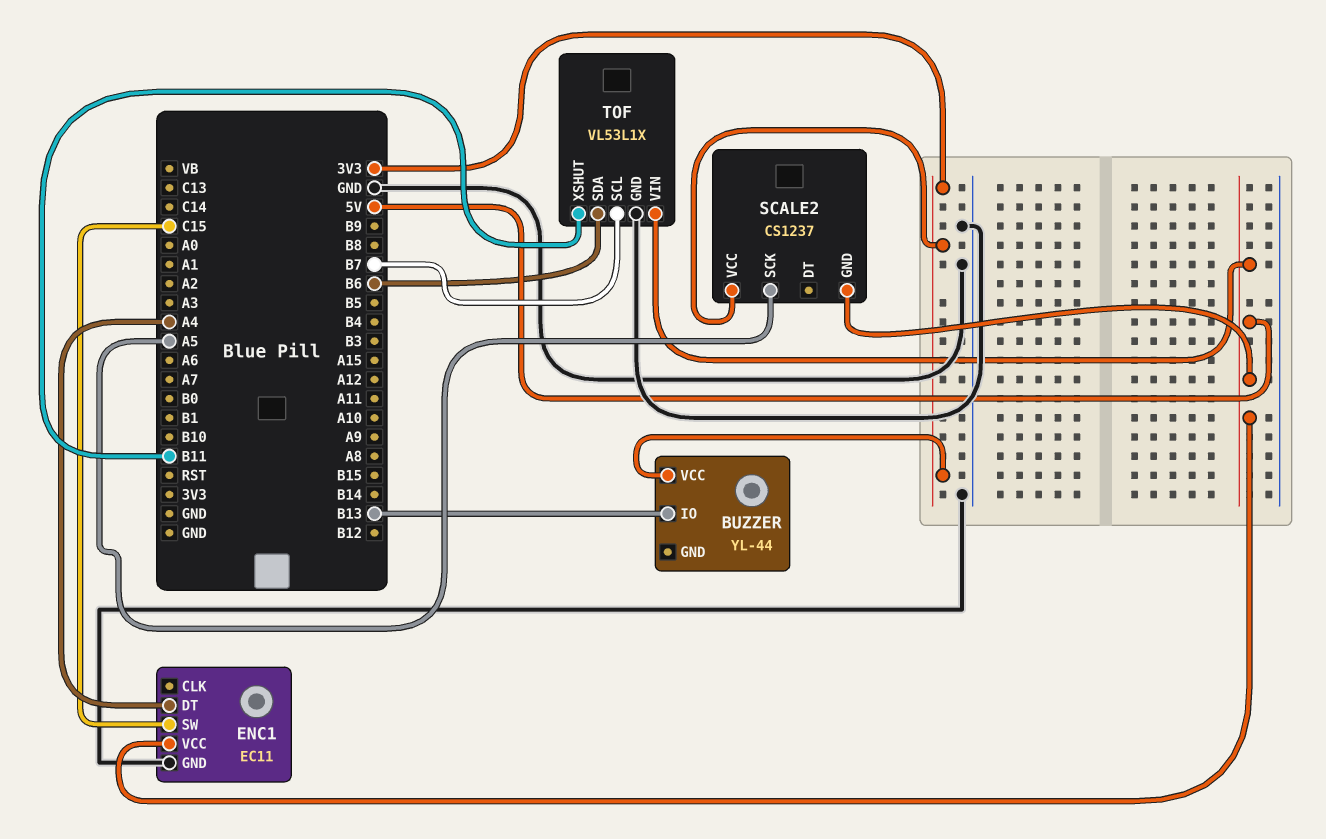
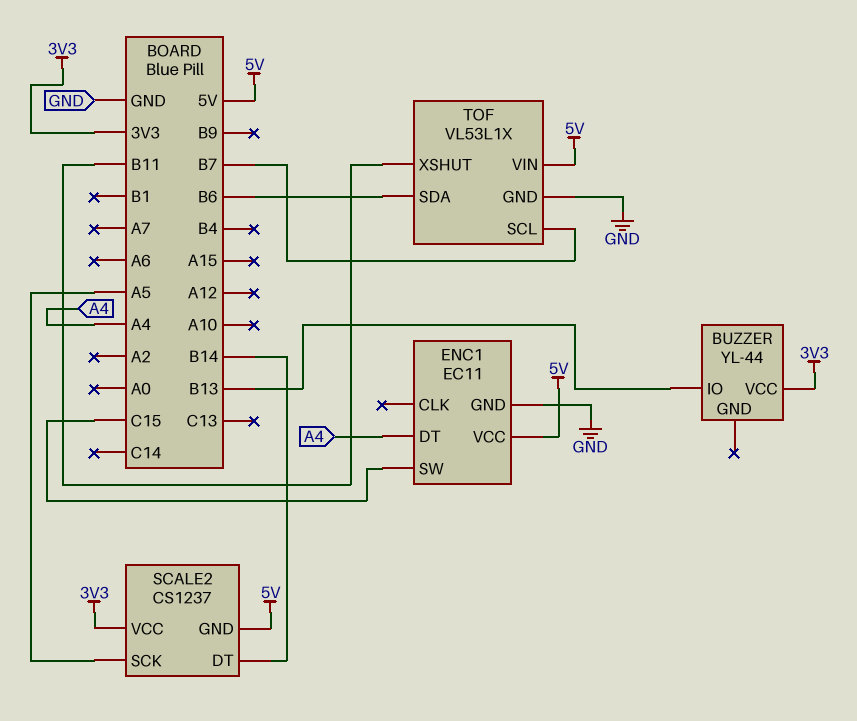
SCALE2 pin DT: none -> B14

